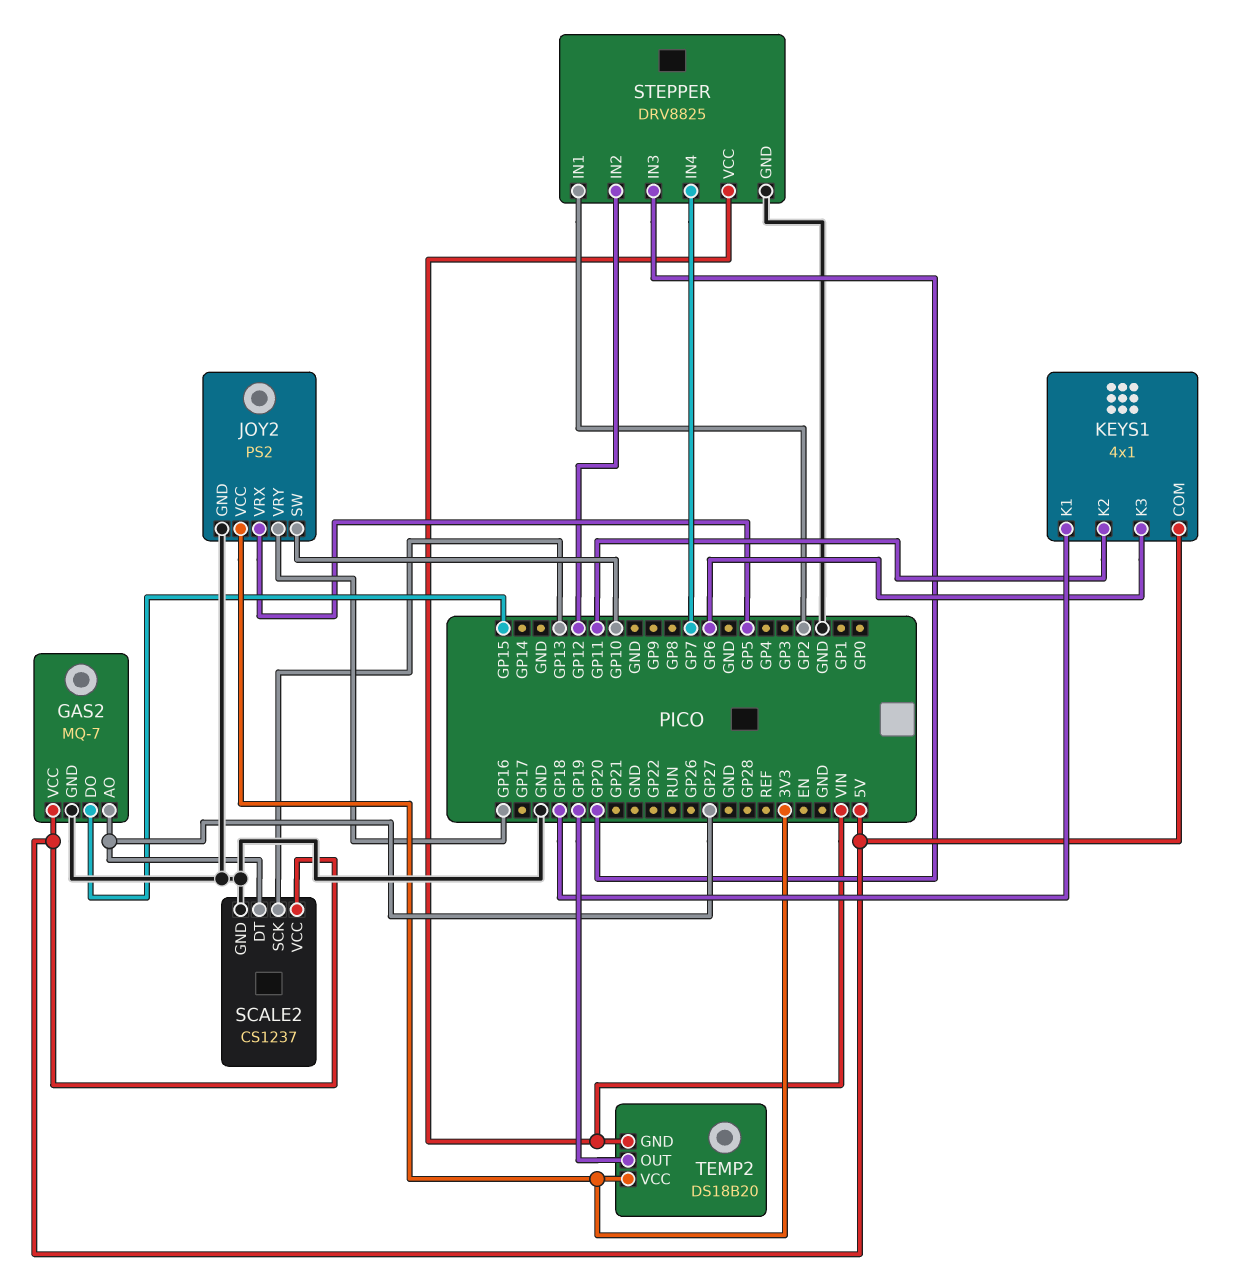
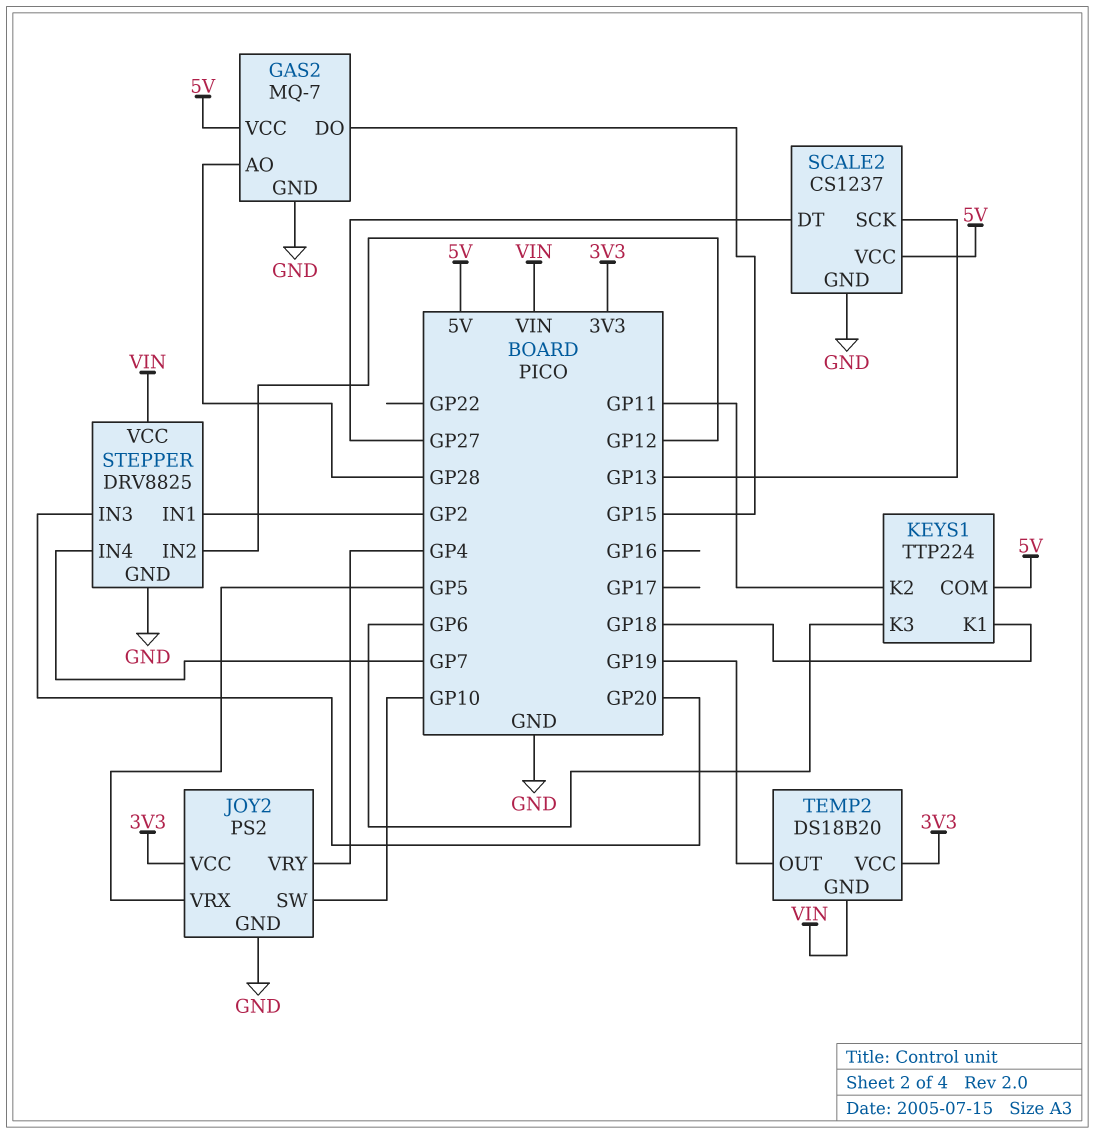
GAS2 pin AO: GP27 -> GP28
JOY2 pin VRY: GP16 -> GP4
KEYS1: 4x1 -> TTP224

